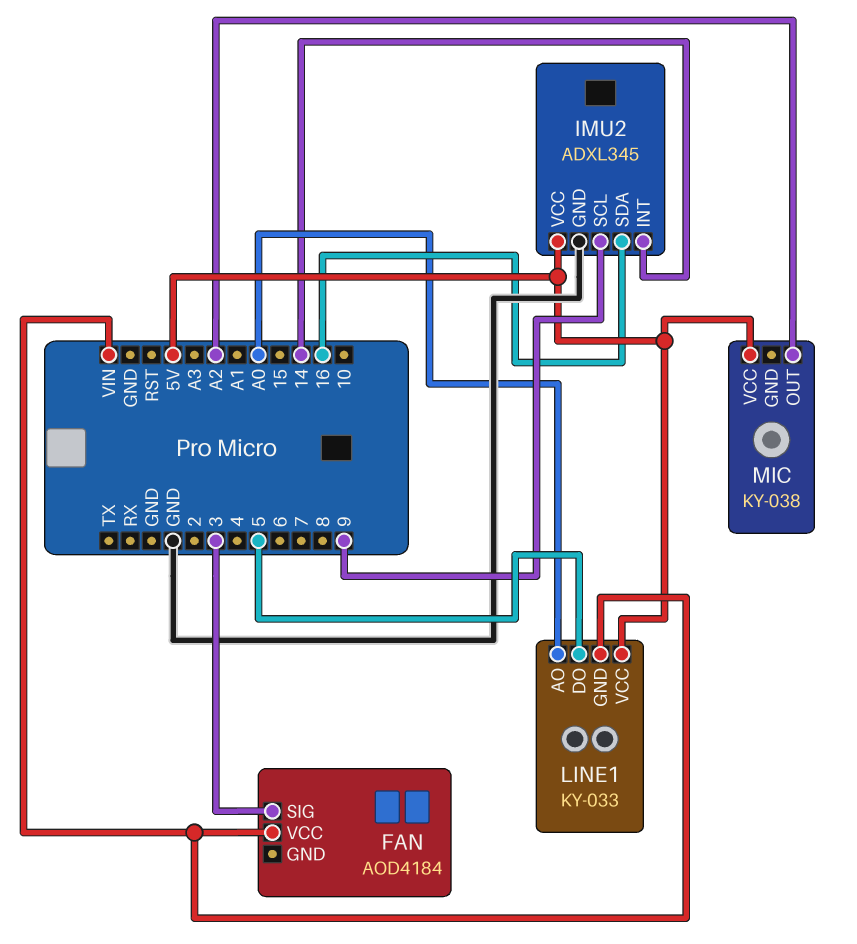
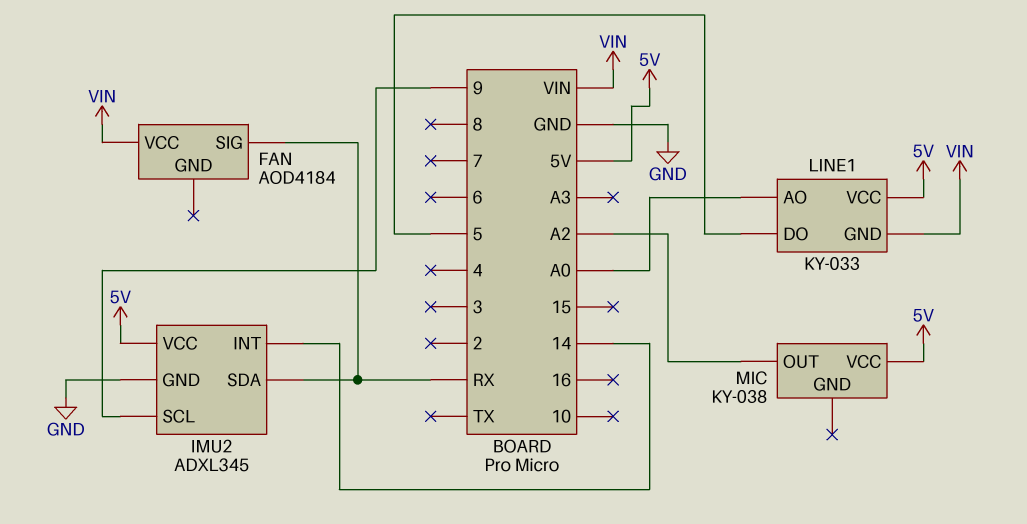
FAN pin SIG: 3 -> RX
IMU2 pin SDA: 16 -> RX

